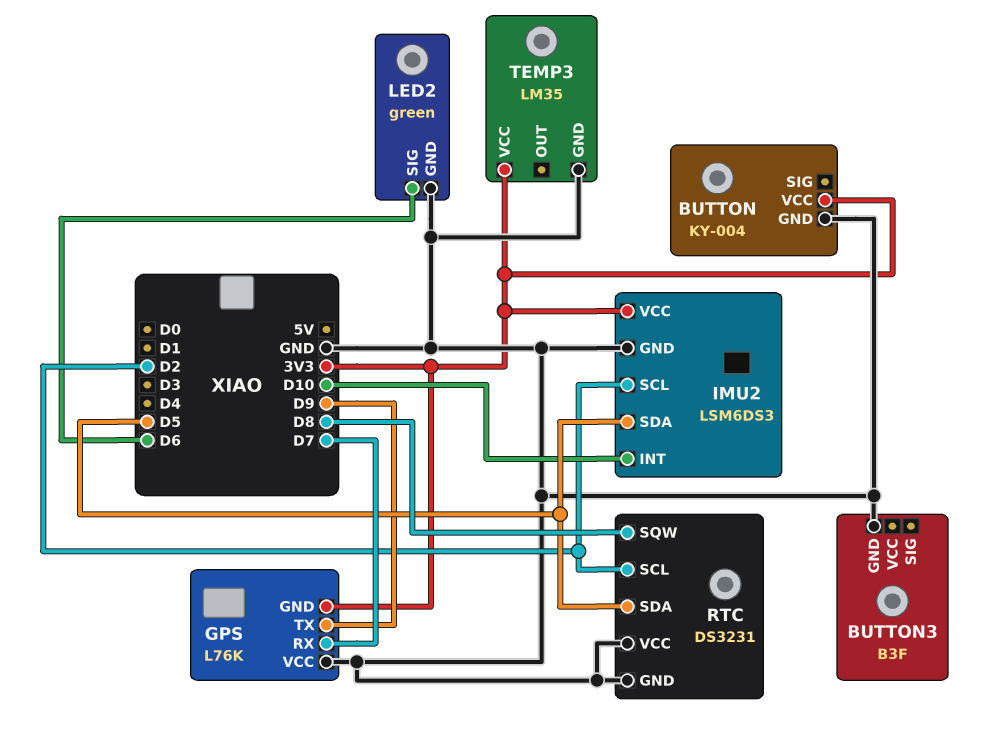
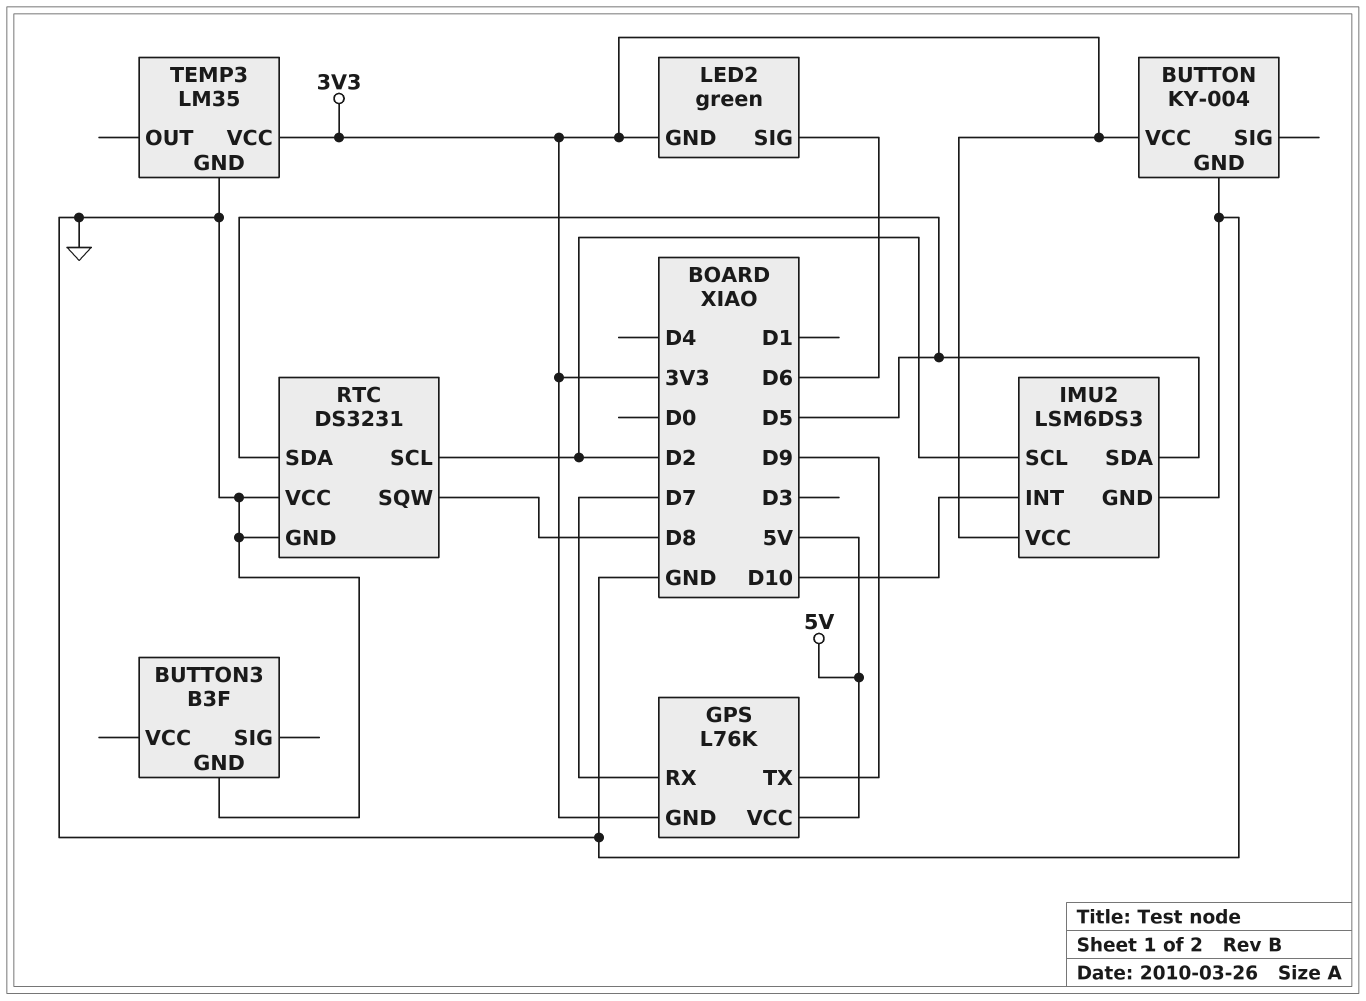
GPS pin VCC: GND -> 5V
LED2 pin GND: GND -> 3V3

